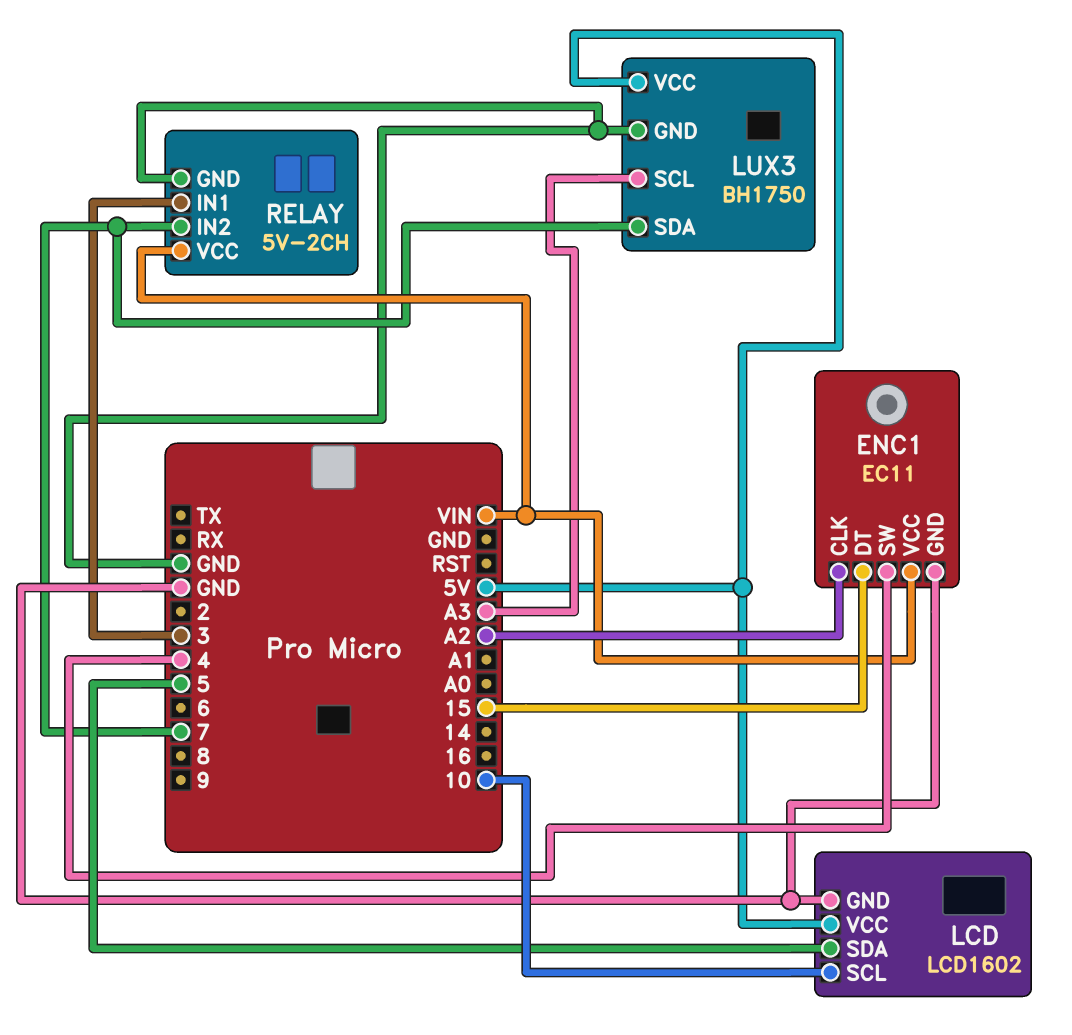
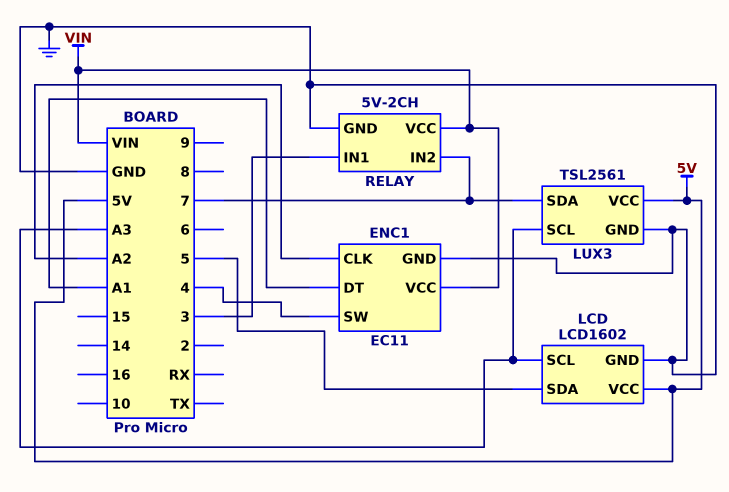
ENC1 pin DT: 15 -> A1
LCD pin SCL: 10 -> A3
LUX3: BH1750 -> TSL2561

